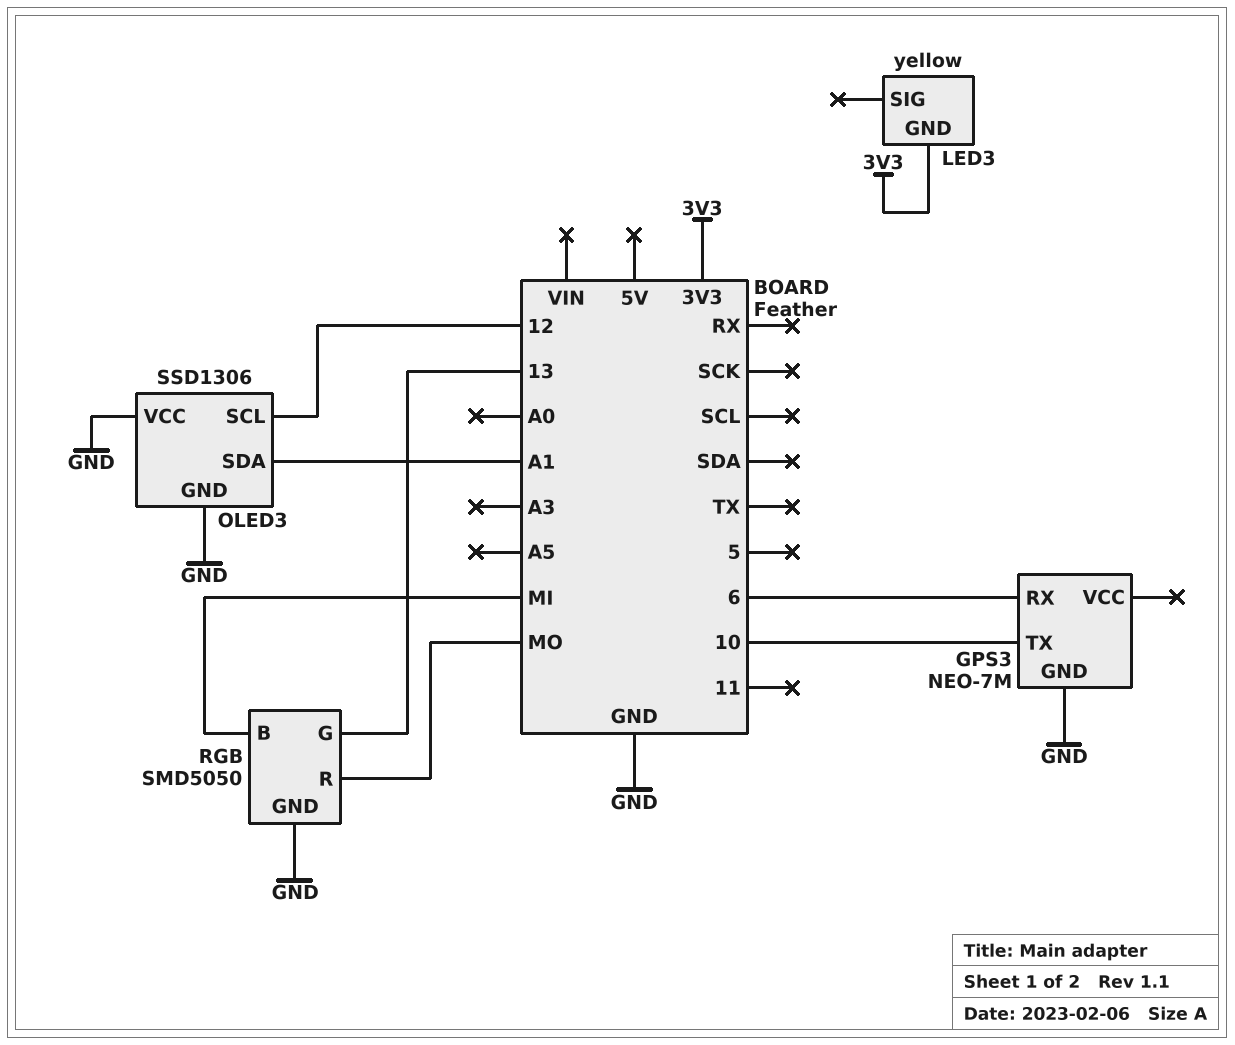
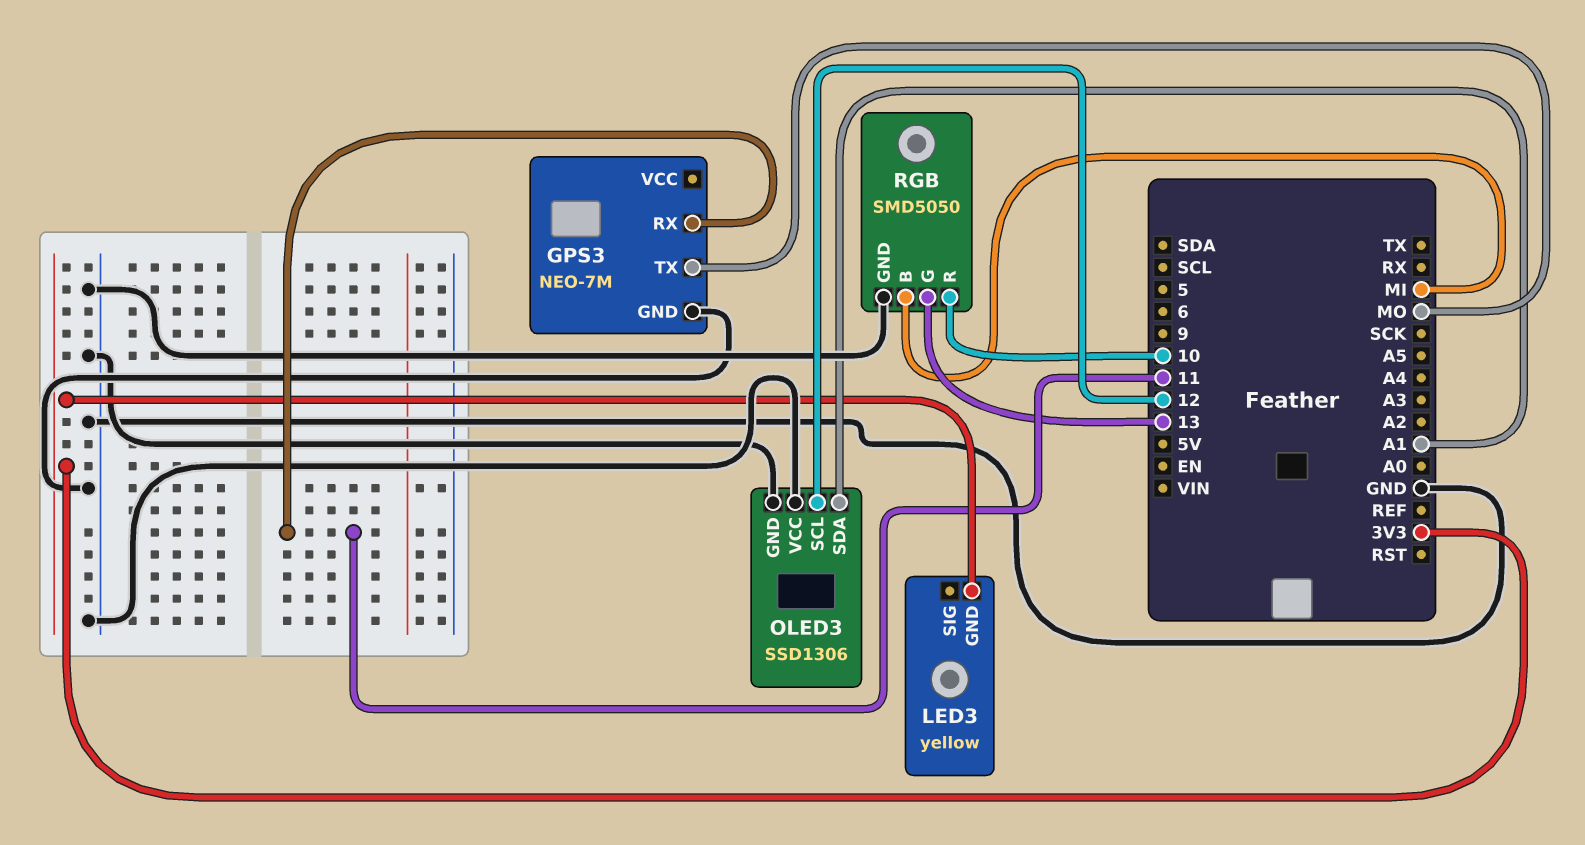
GPS3 pin RX: 6 -> 11
GPS3 pin TX: 10 -> MO
RGB pin R: MO -> 10

